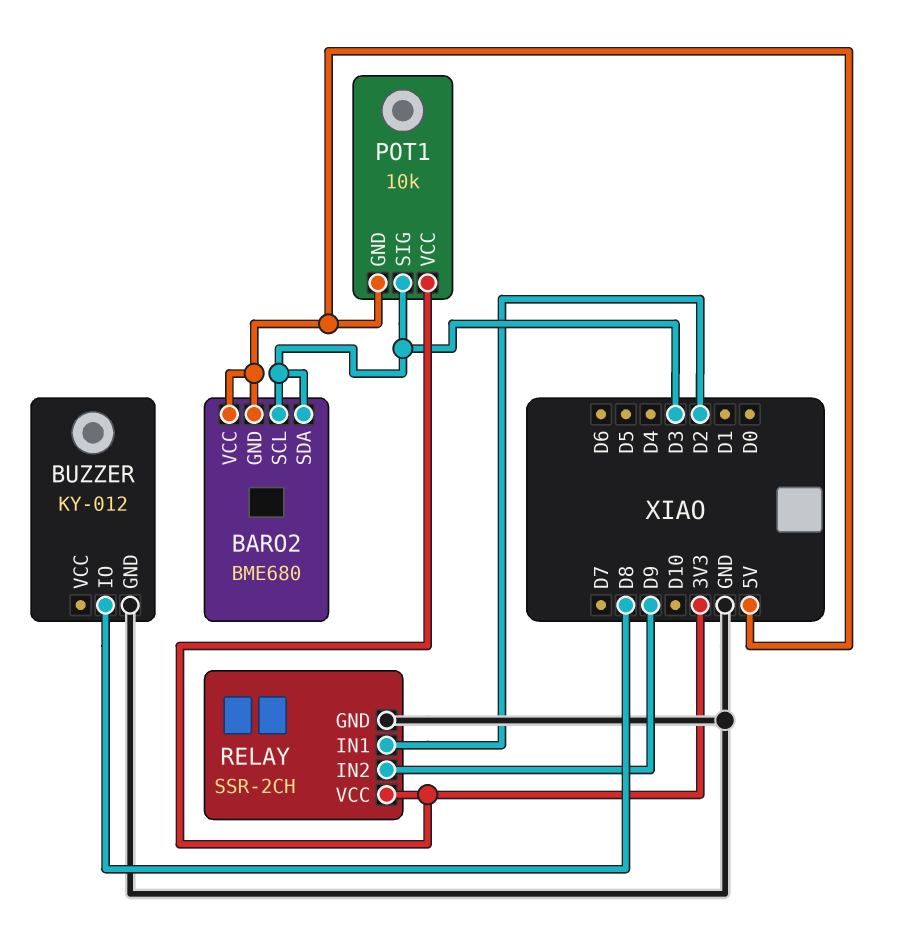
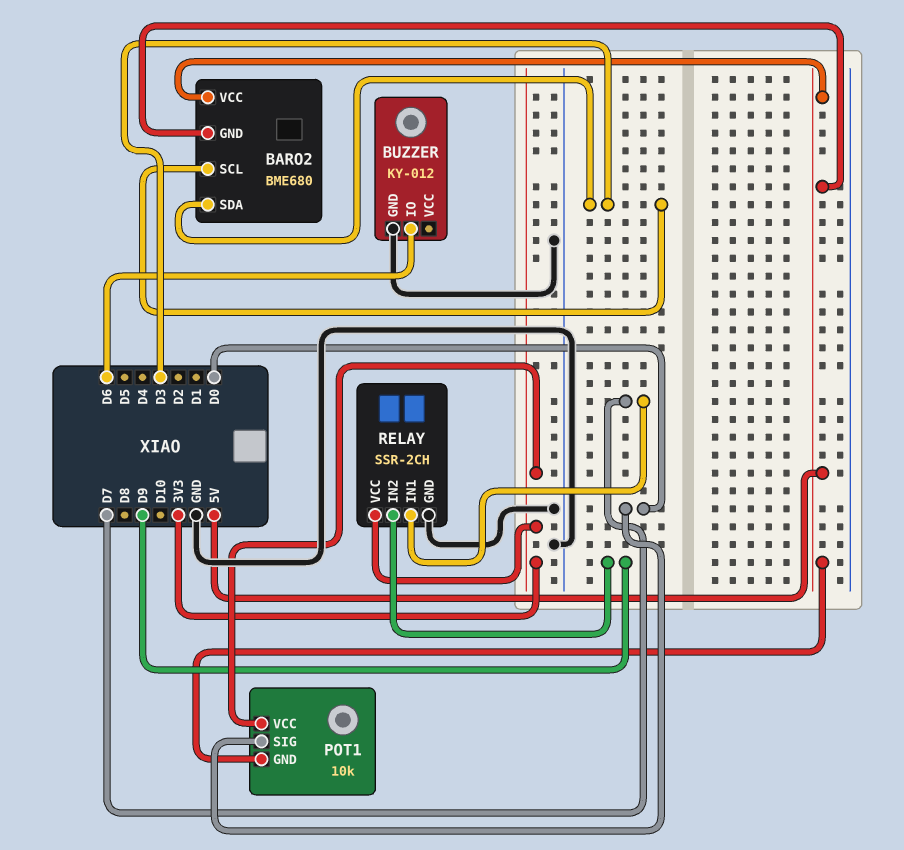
BUZZER pin IO: D8 -> D6
POT1 pin SIG: D3 -> D0
RELAY pin IN1: D2 -> D7

